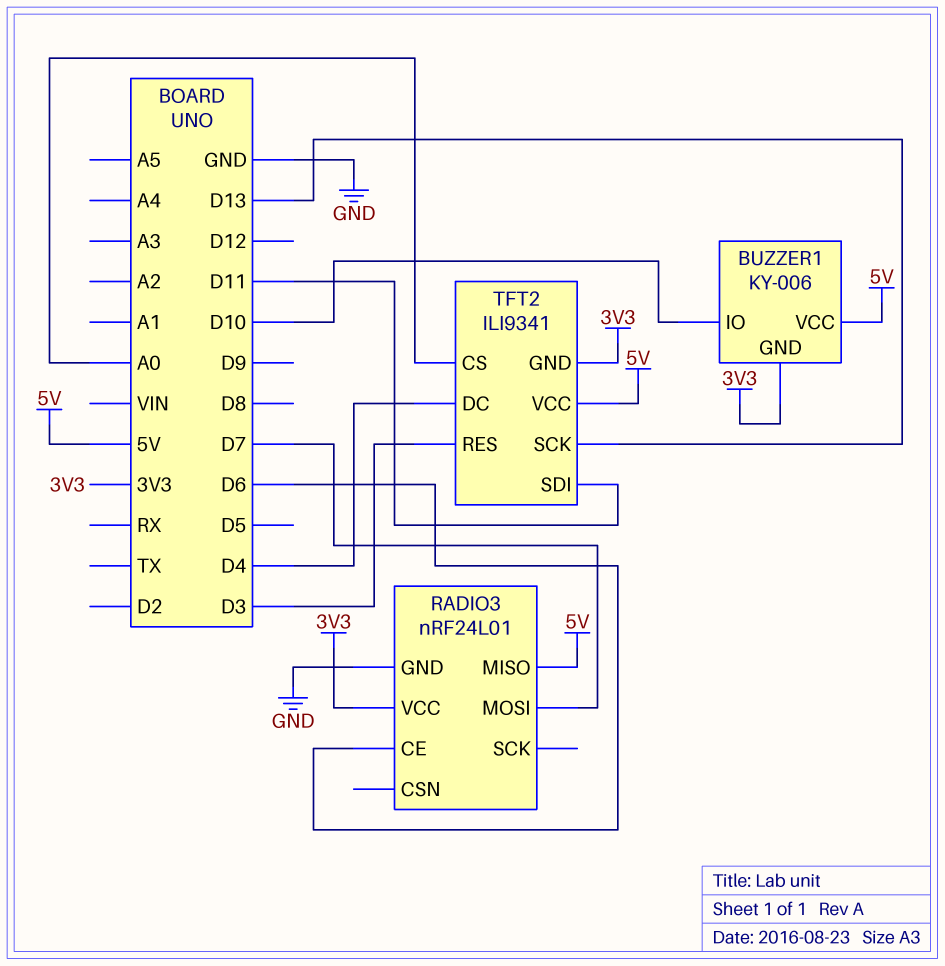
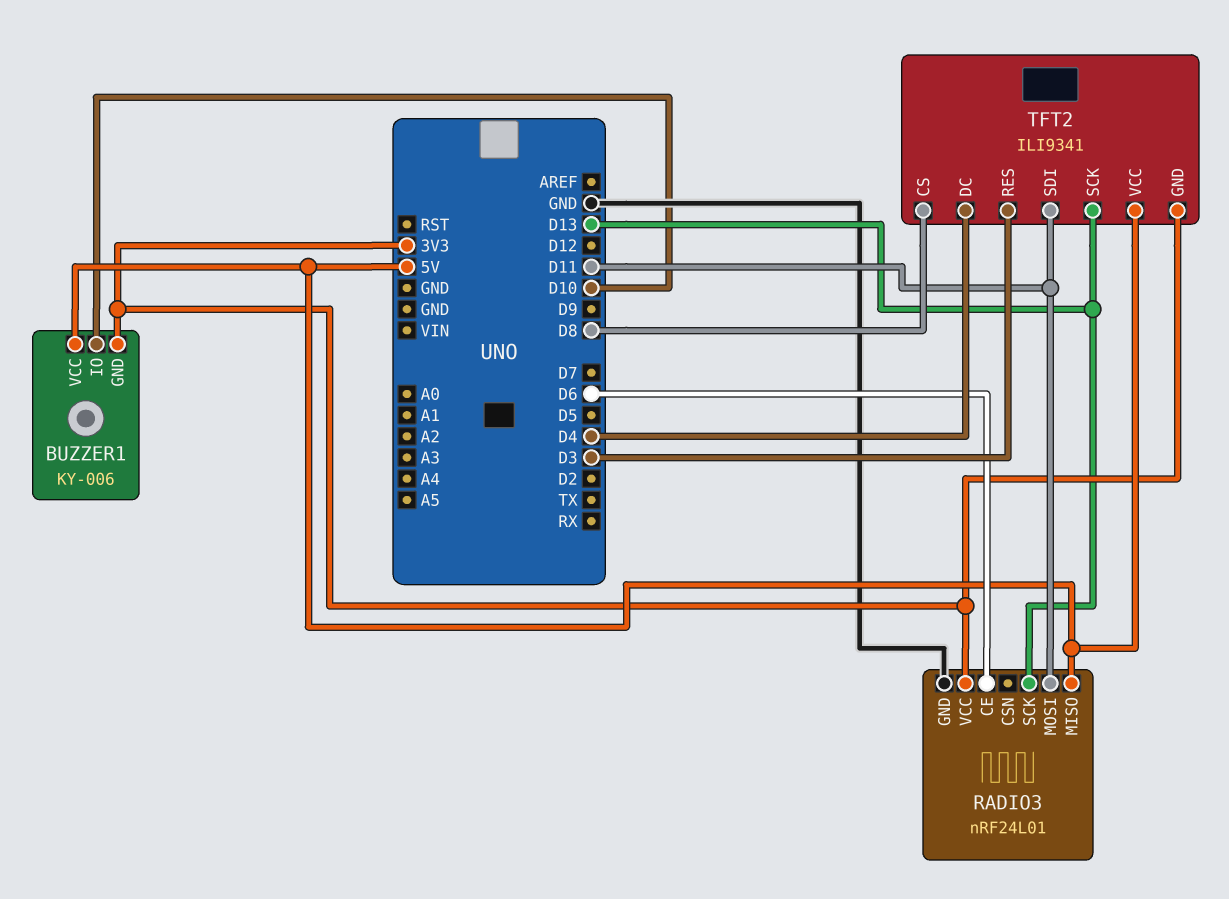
RADIO3 pin MOSI: D7 -> D11
RADIO3 pin SCK: none -> D13
TFT2 pin CS: A0 -> D8

